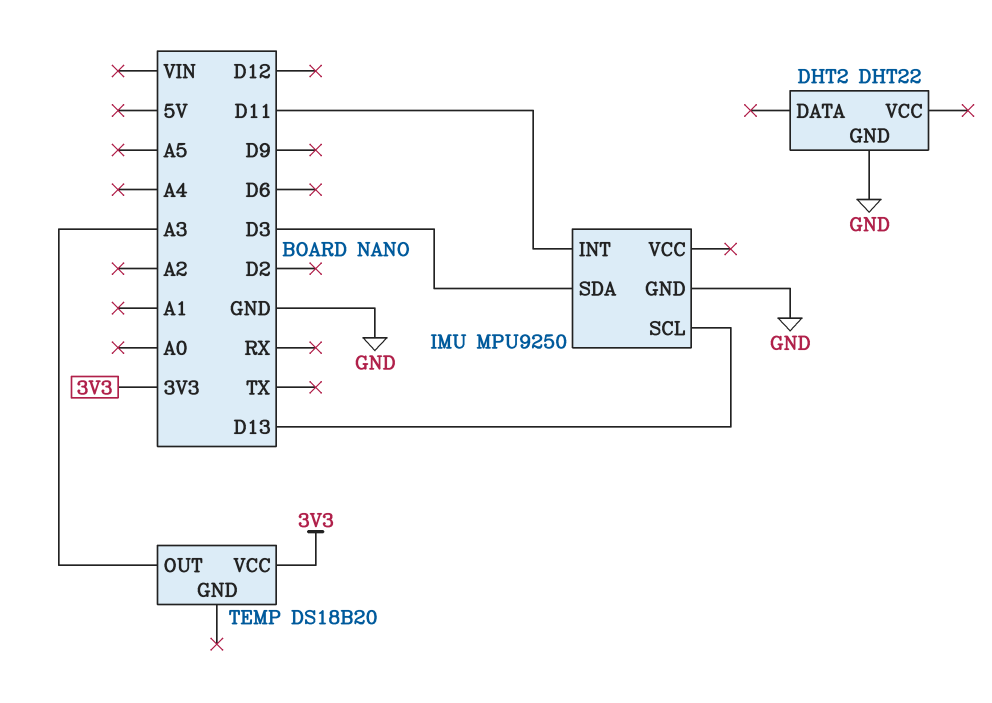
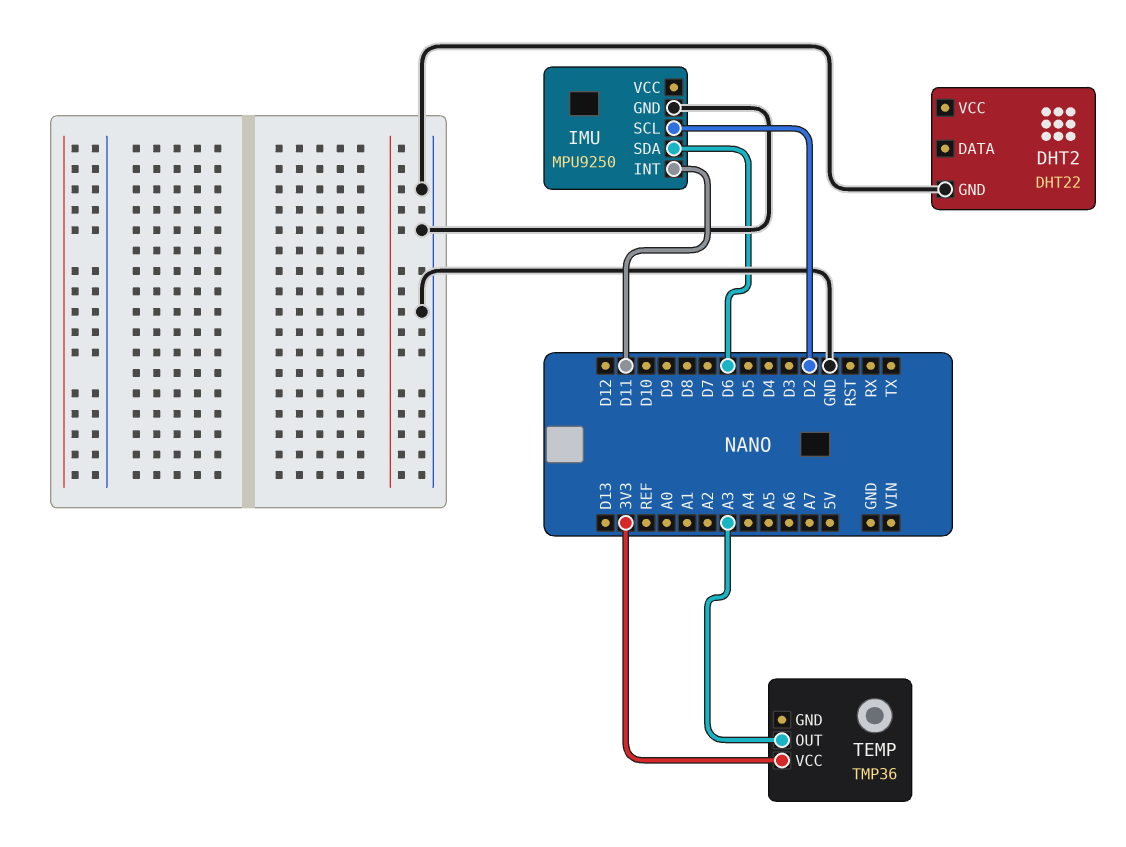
IMU pin SCL: D13 -> D2
IMU pin SDA: D3 -> D6
TEMP: DS18B20 -> TMP36

